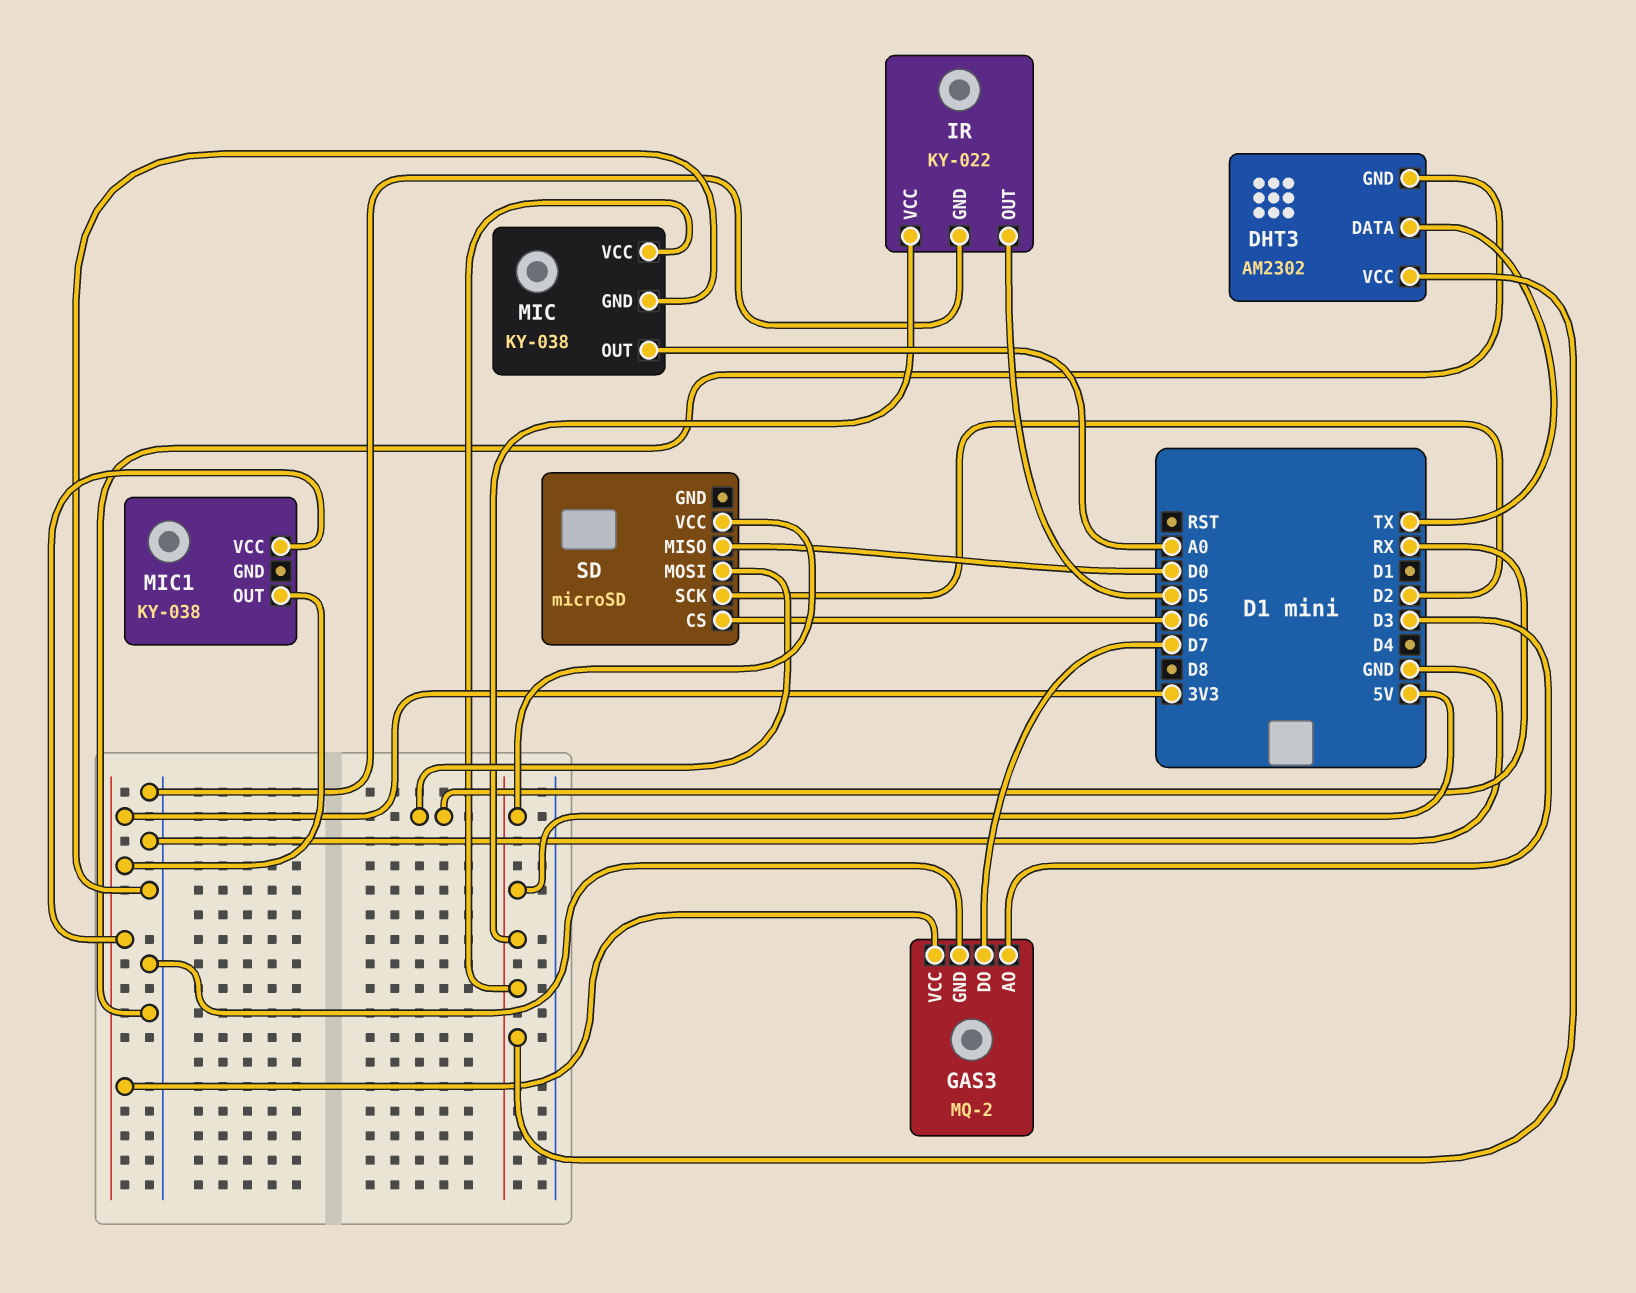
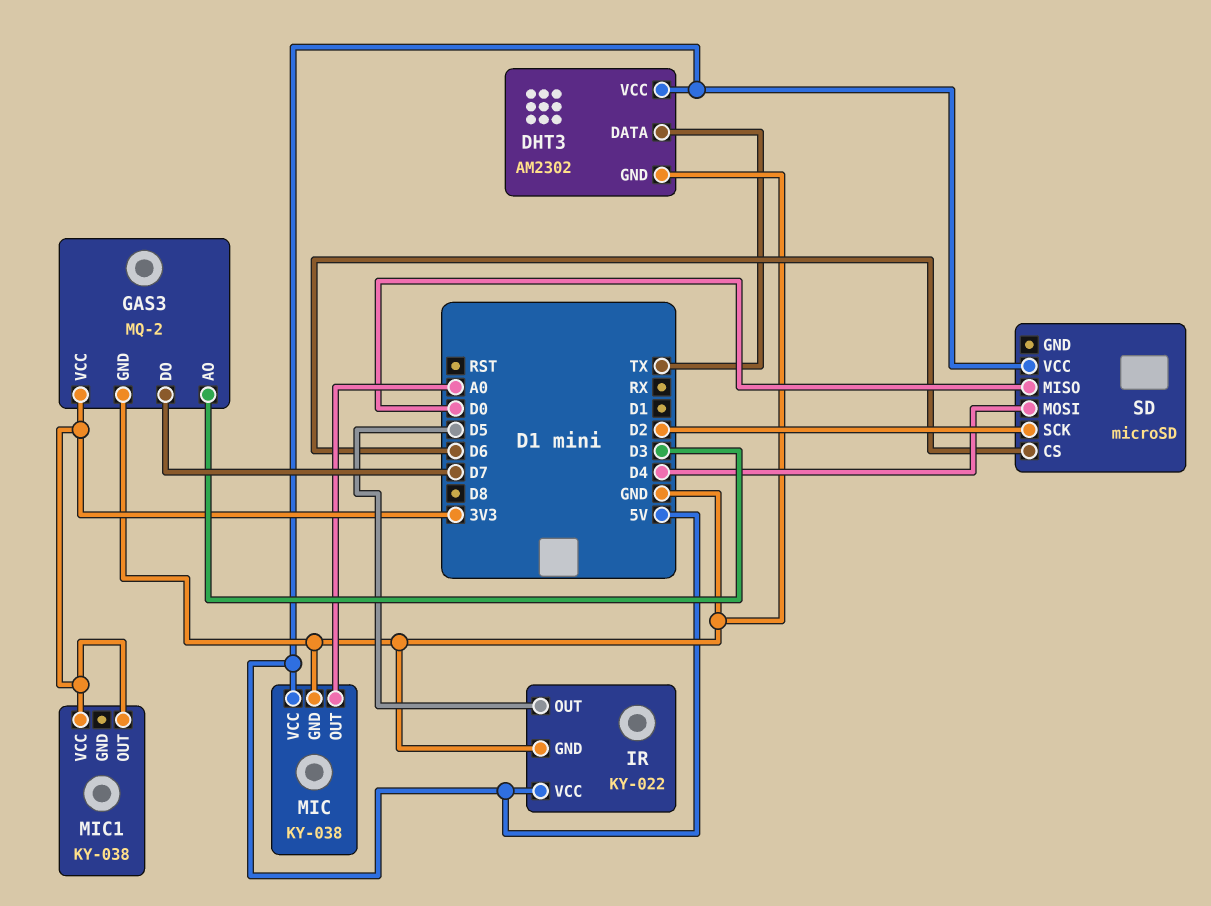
SD pin MOSI: RX -> D4

